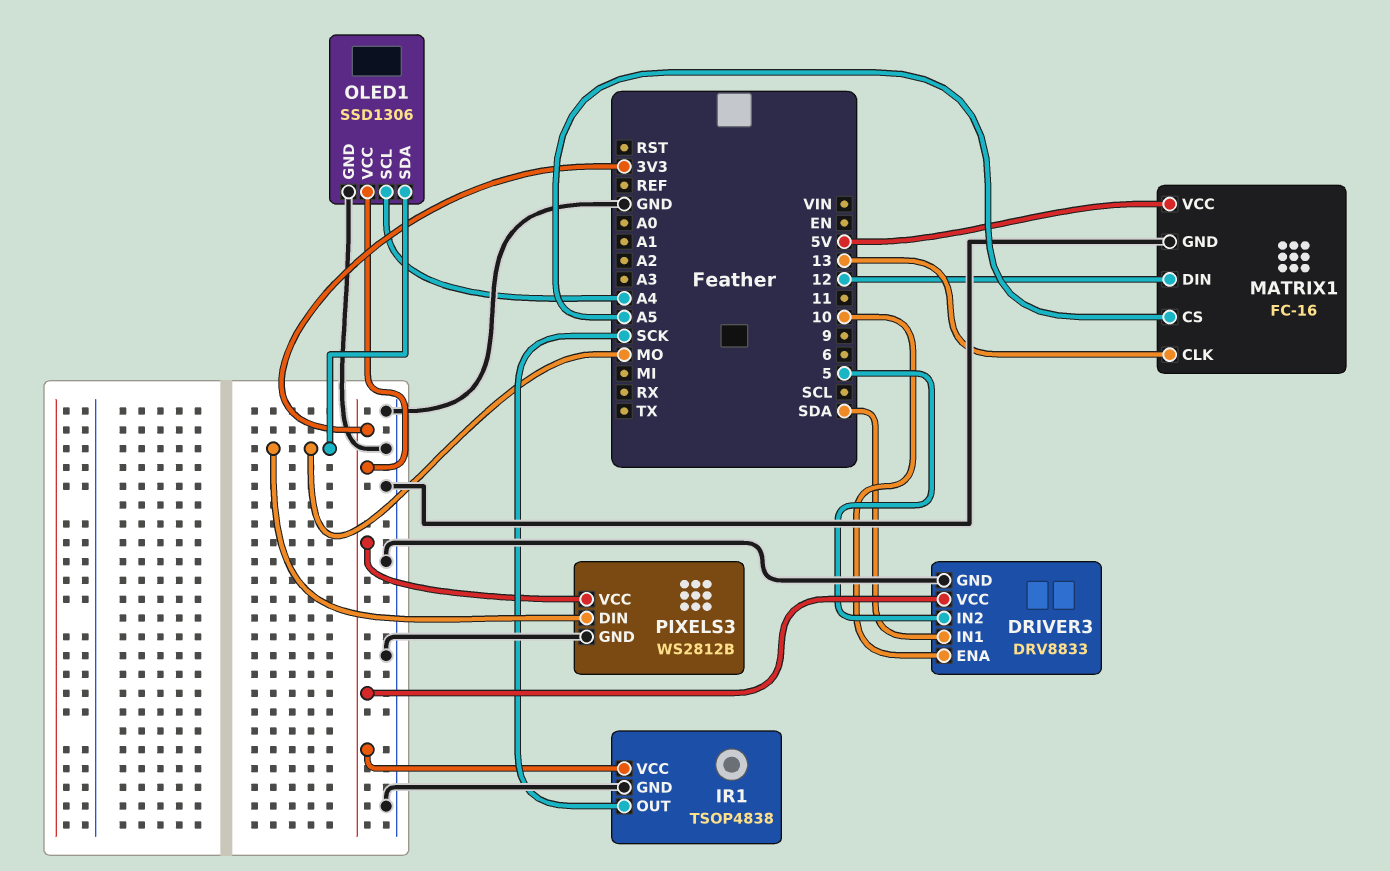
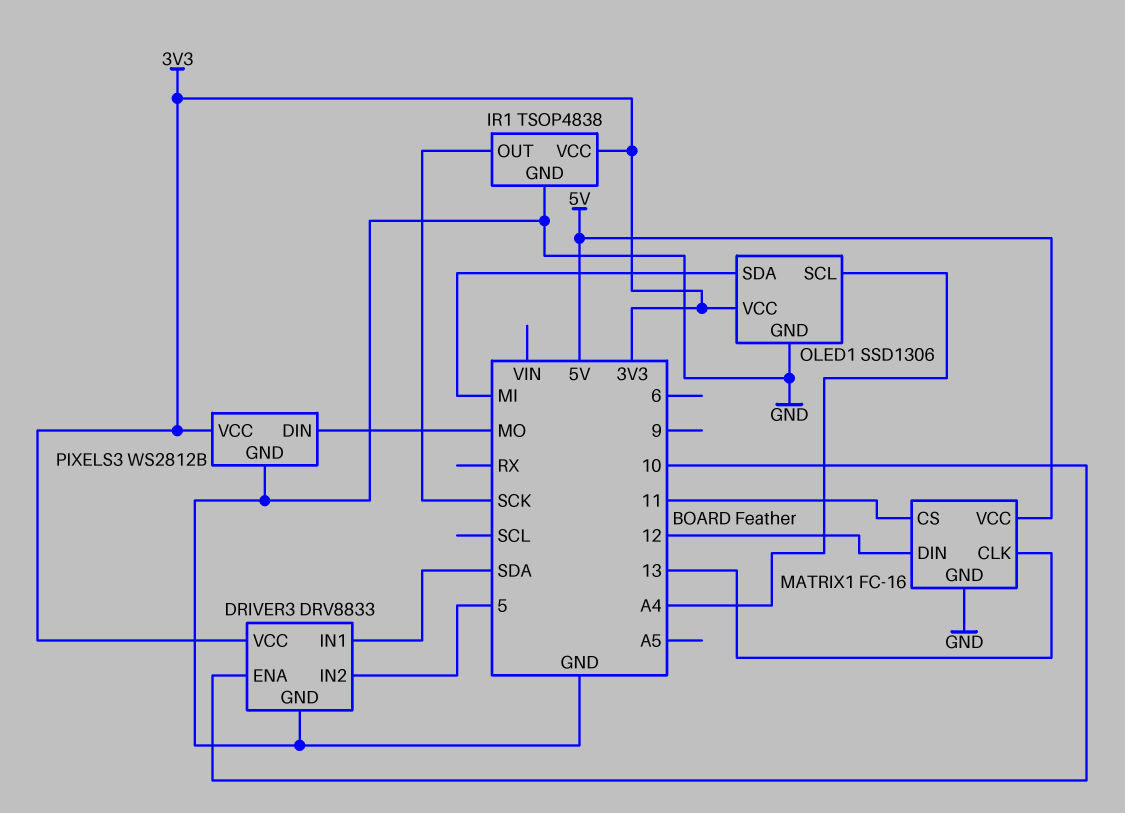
MATRIX1 pin CS: A5 -> 11
OLED1 pin SDA: MO -> MI

